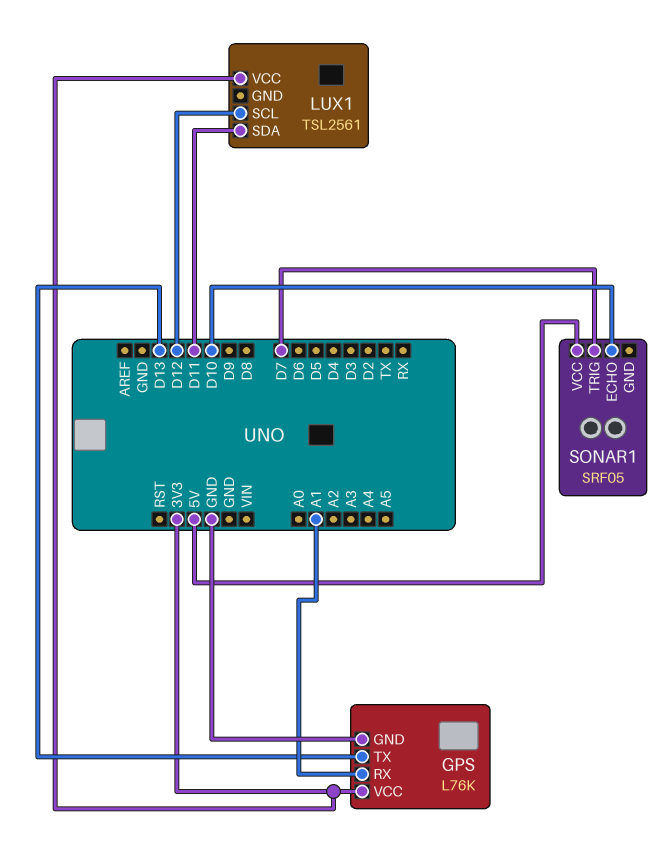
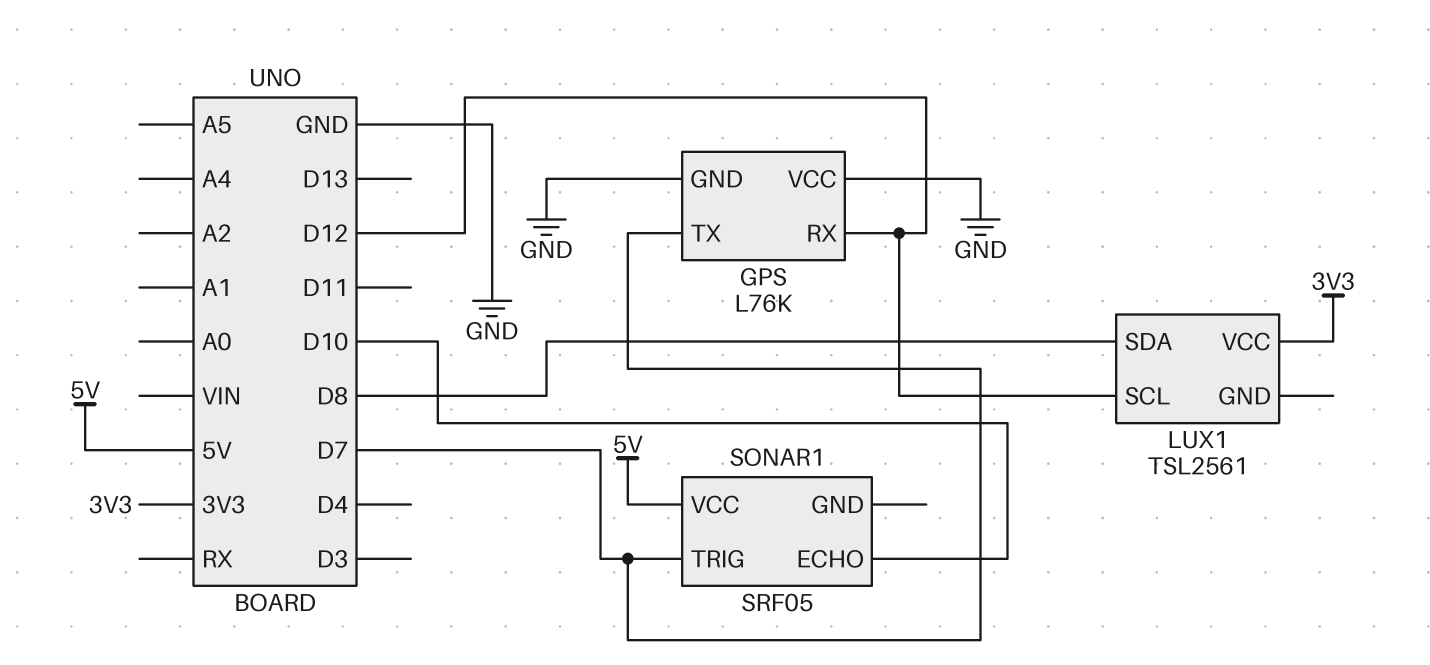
GPS pin RX: A1 -> D12
GPS pin TX: D13 -> D7
GPS pin VCC: 3V3 -> GND
LUX1 pin SDA: D11 -> D8

